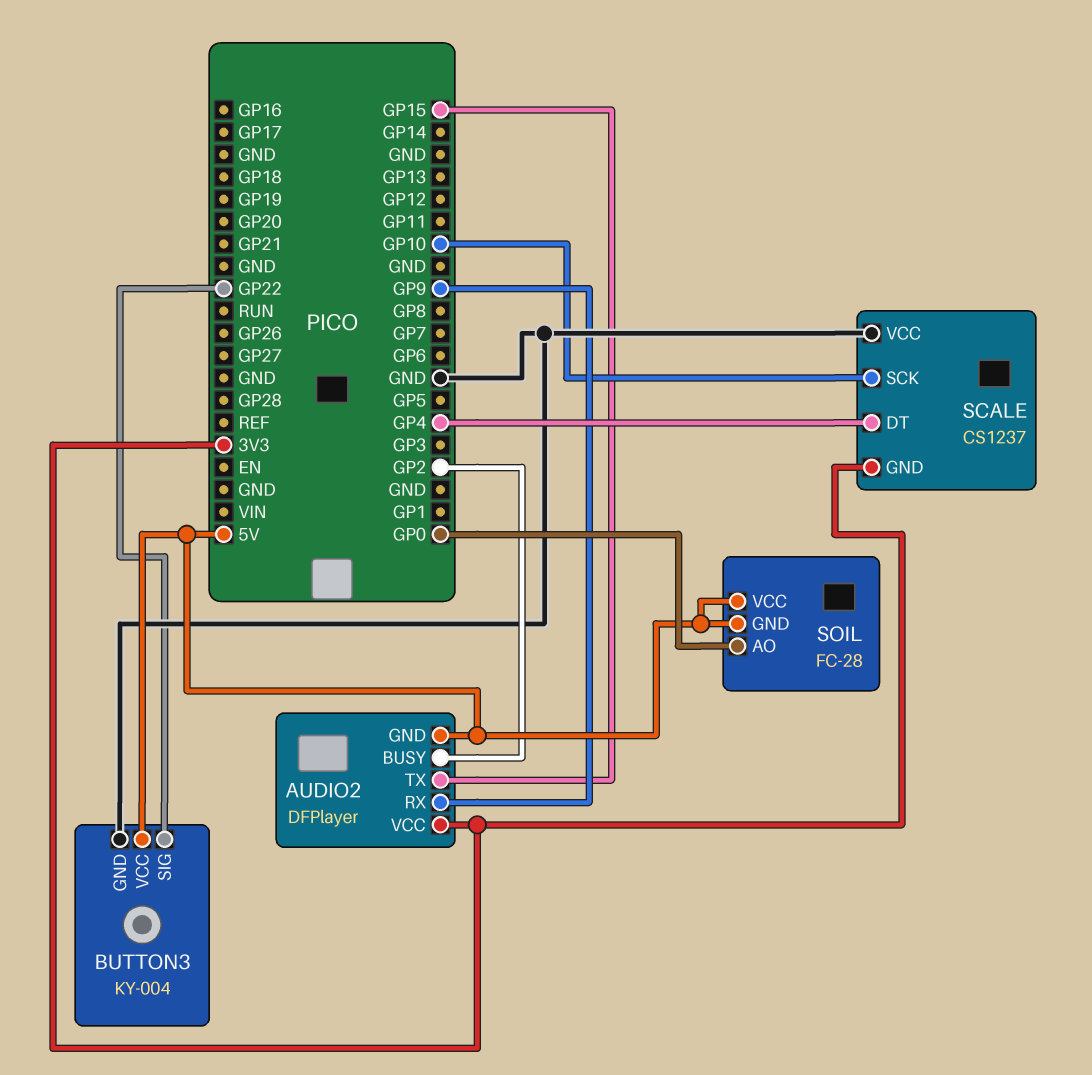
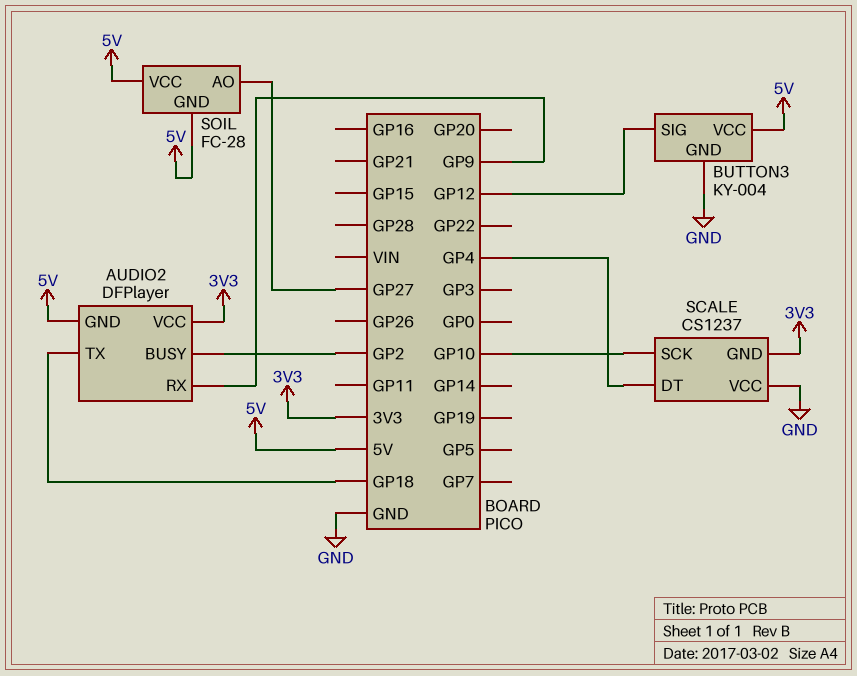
AUDIO2 pin TX: GP15 -> GP18
BUTTON3 pin SIG: GP22 -> GP12
SOIL pin AO: GP0 -> GP27

